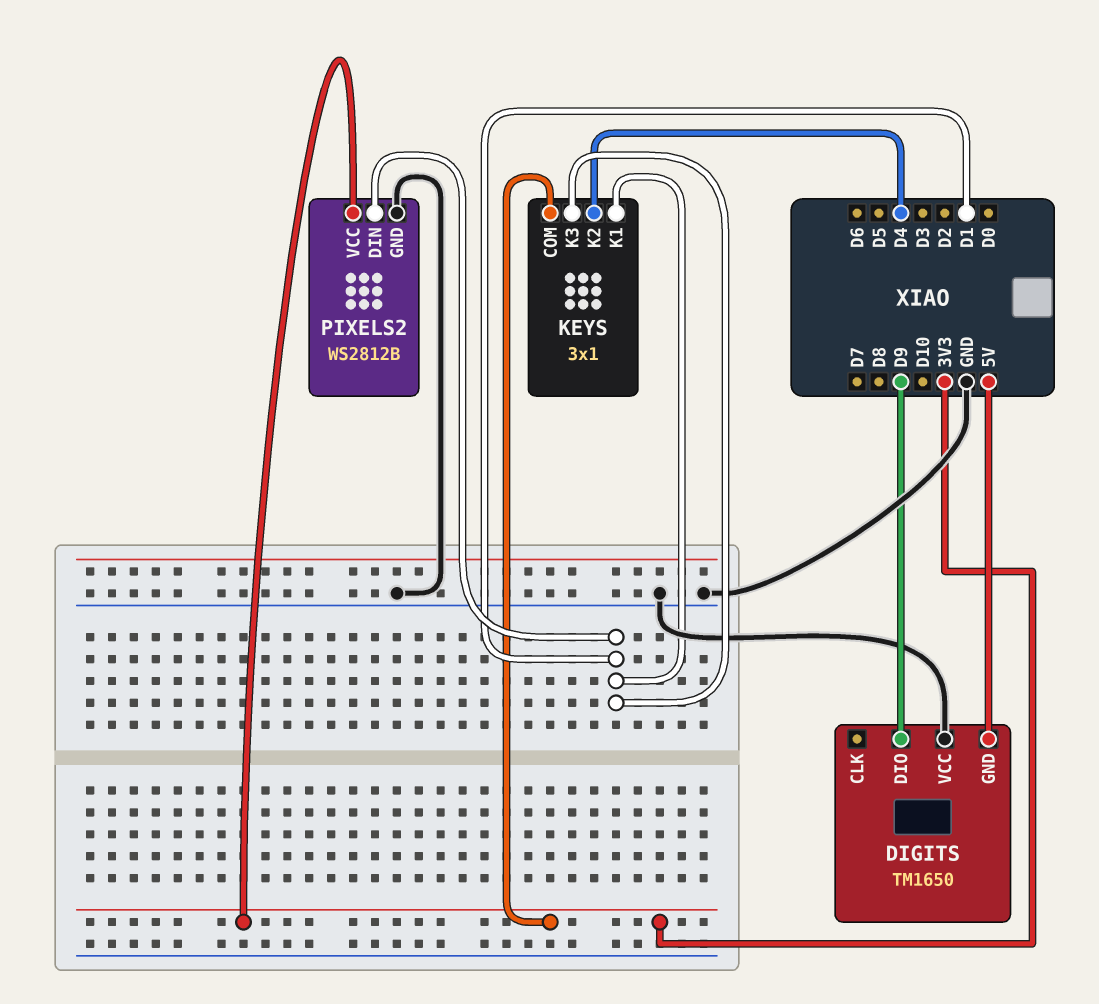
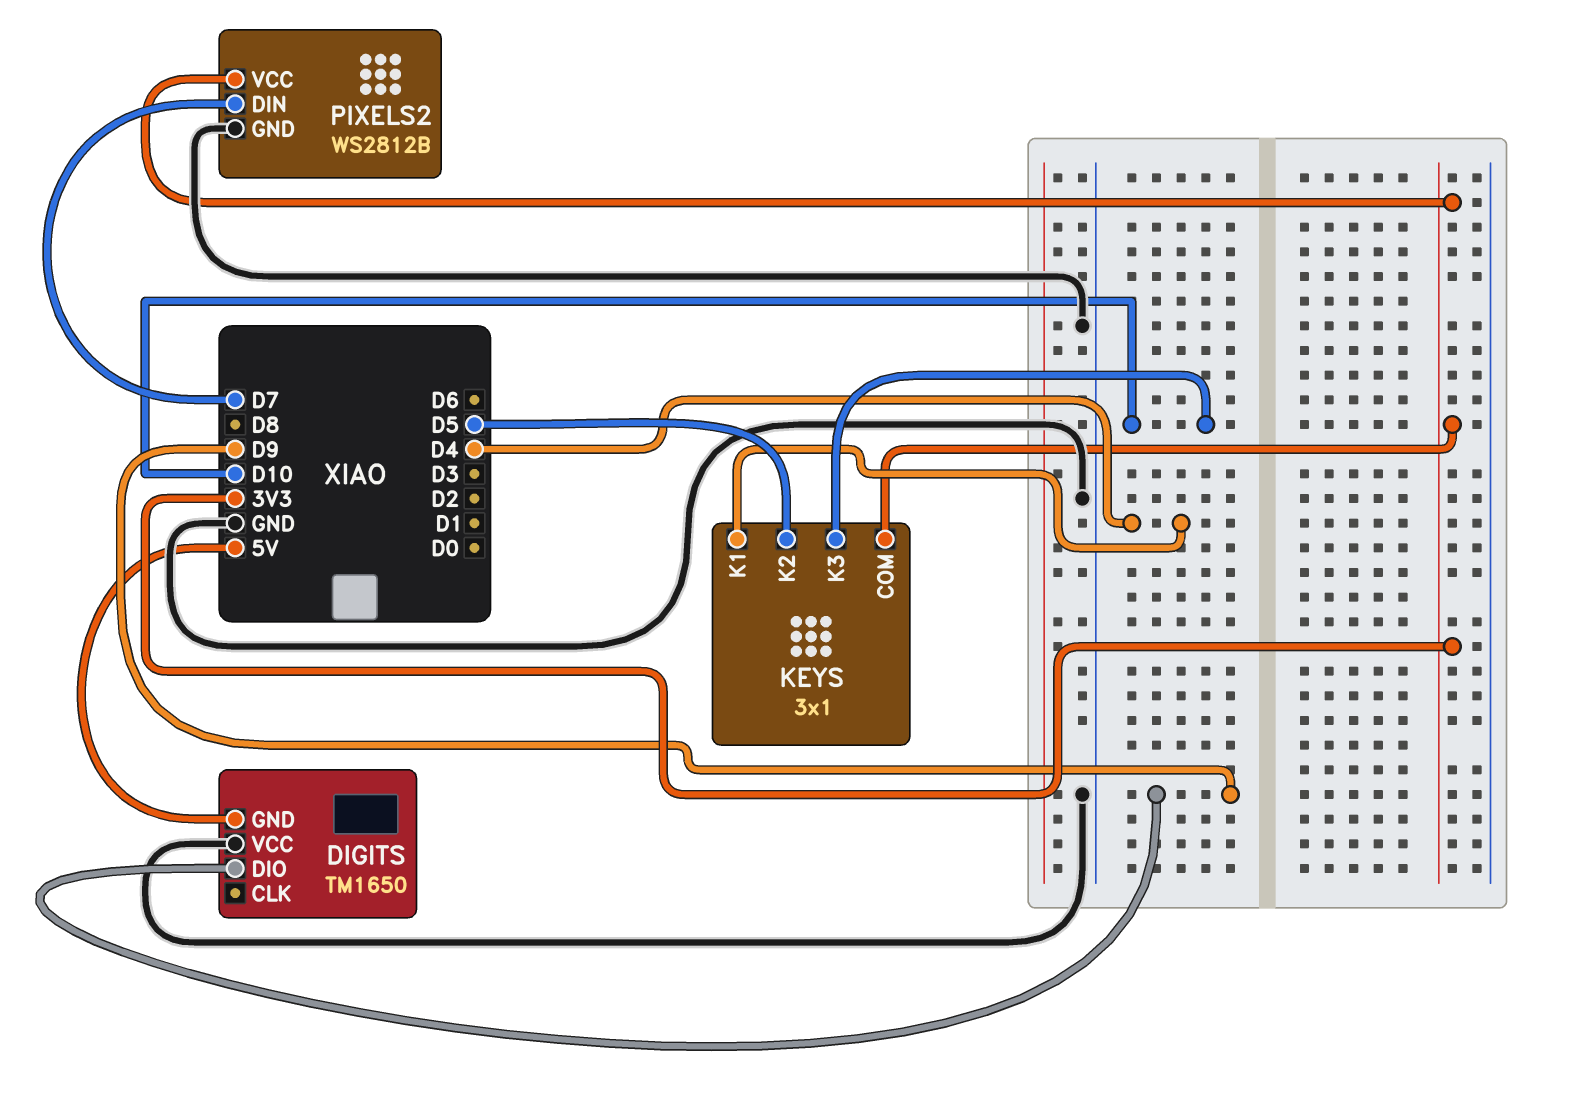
KEYS pin K1: D1 -> D4
KEYS pin K2: D4 -> D5
KEYS pin K3: D1 -> D10
PIXELS2 pin DIN: D1 -> D7

